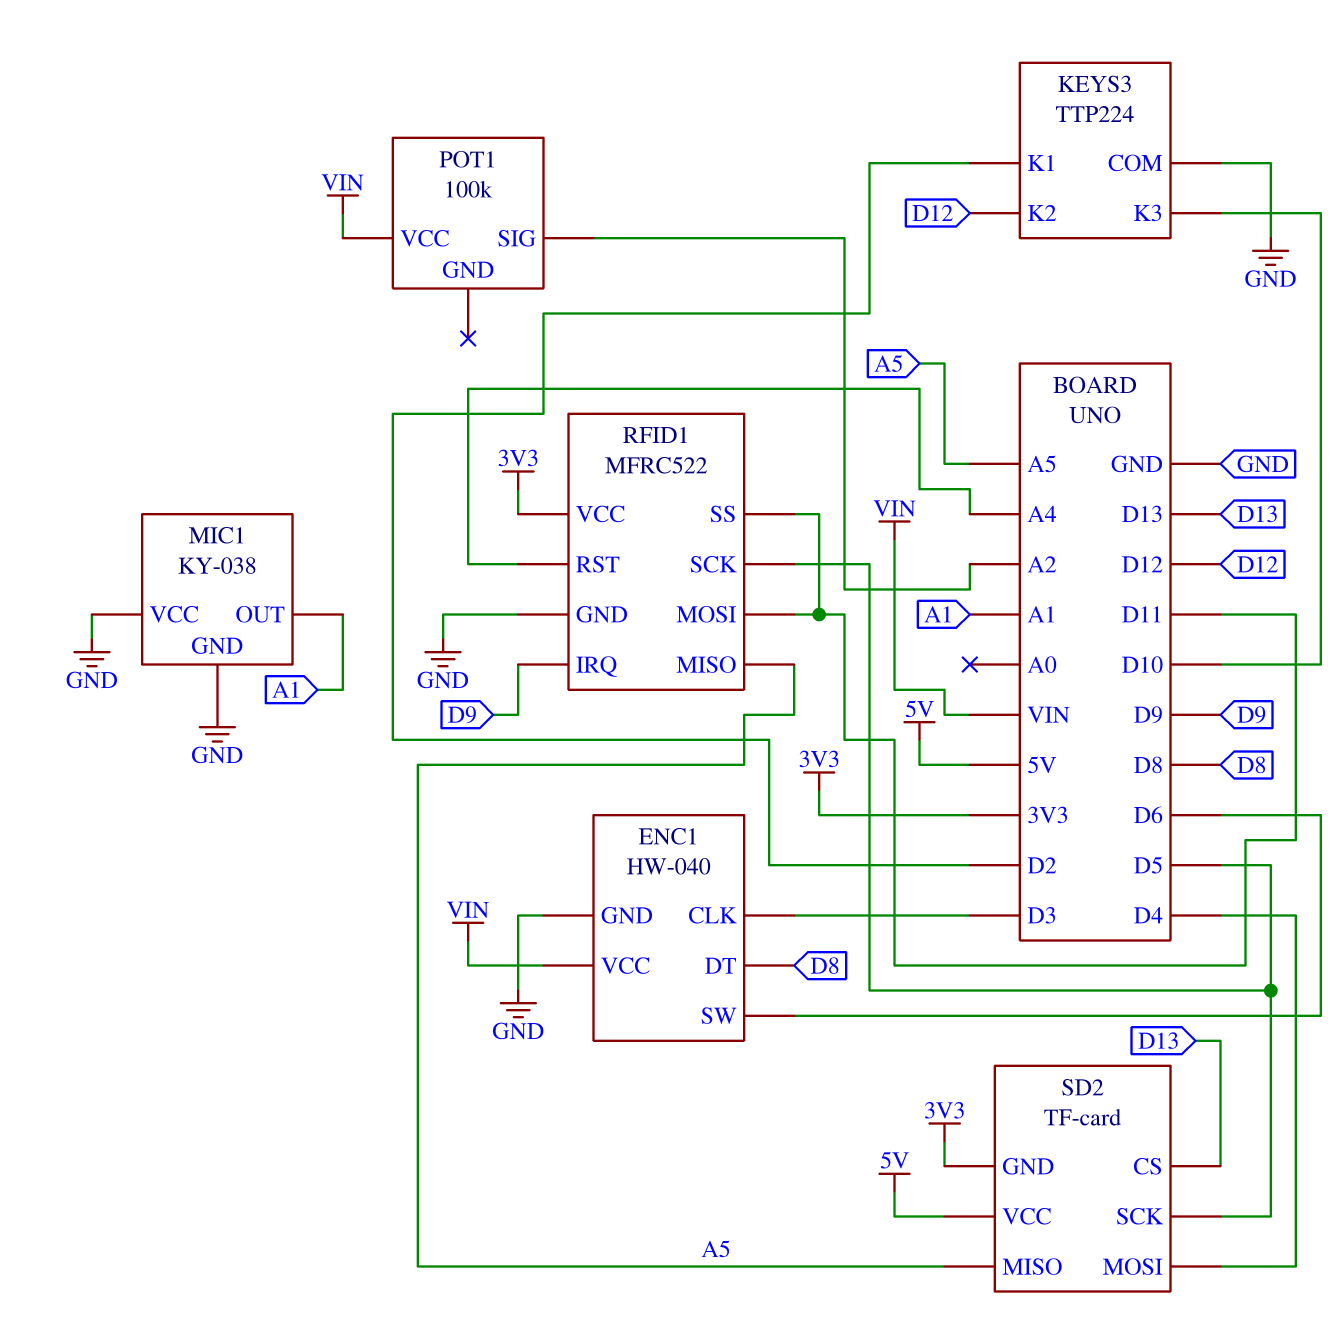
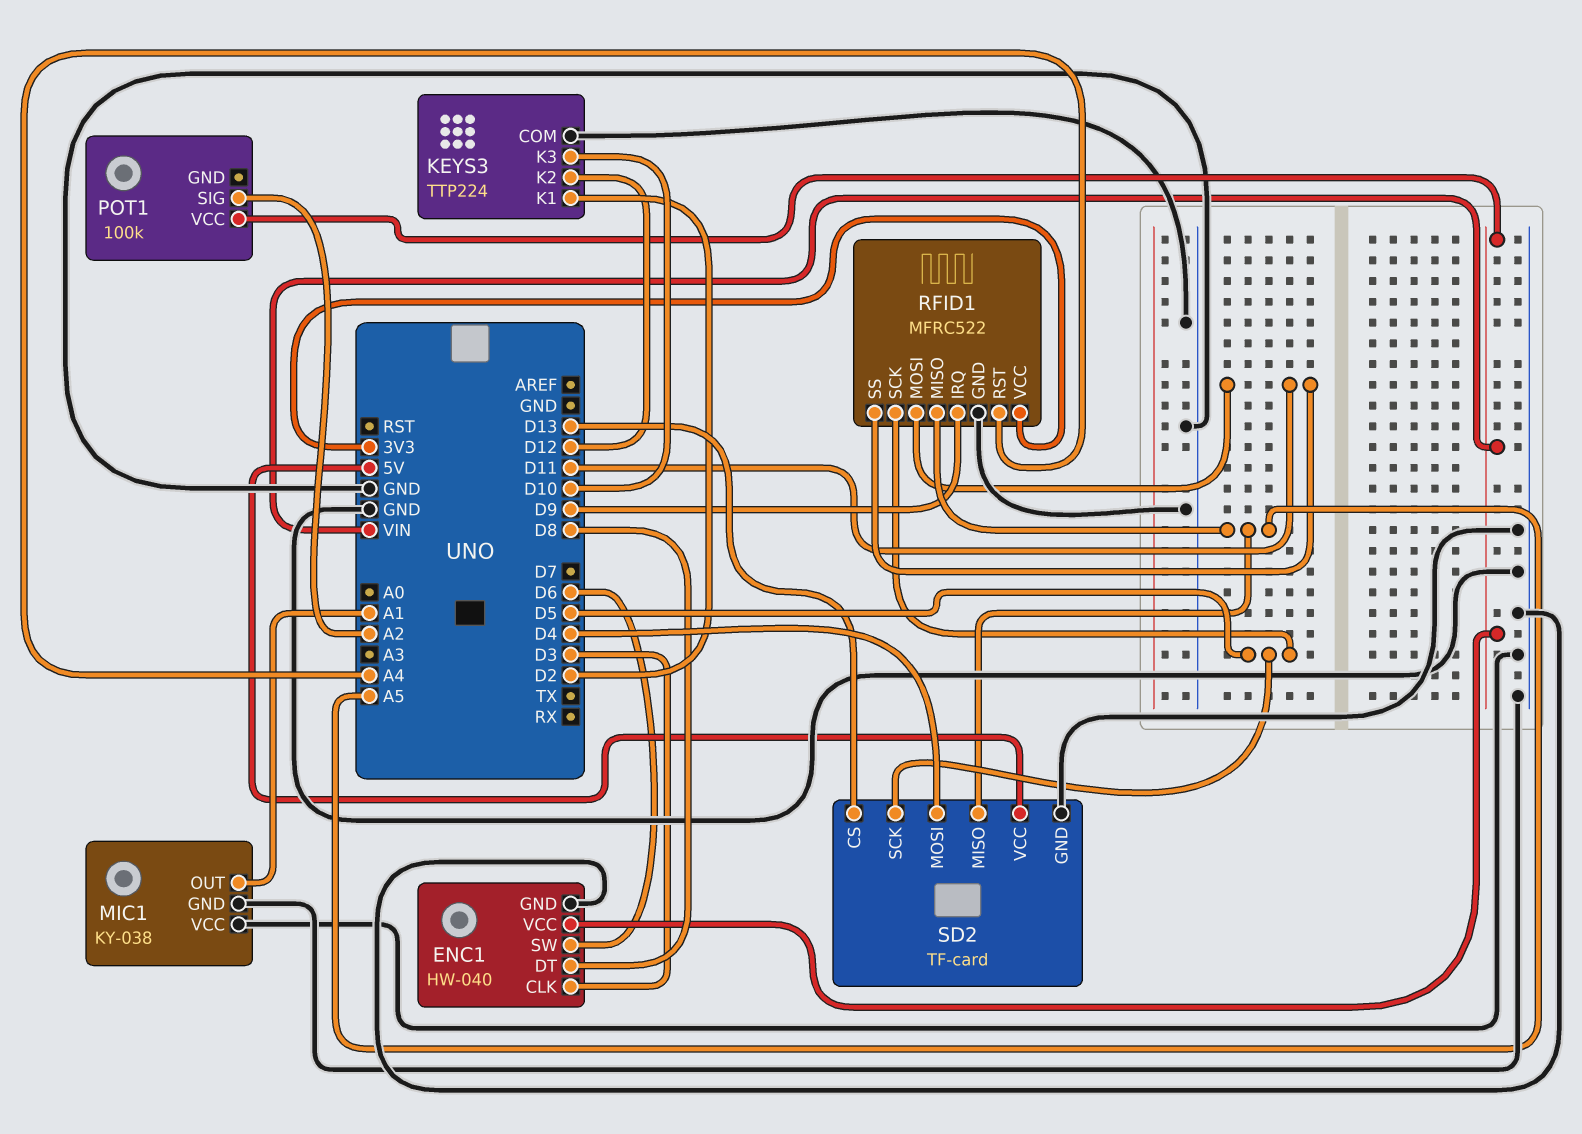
SD2 pin GND: 3V3 -> GND

